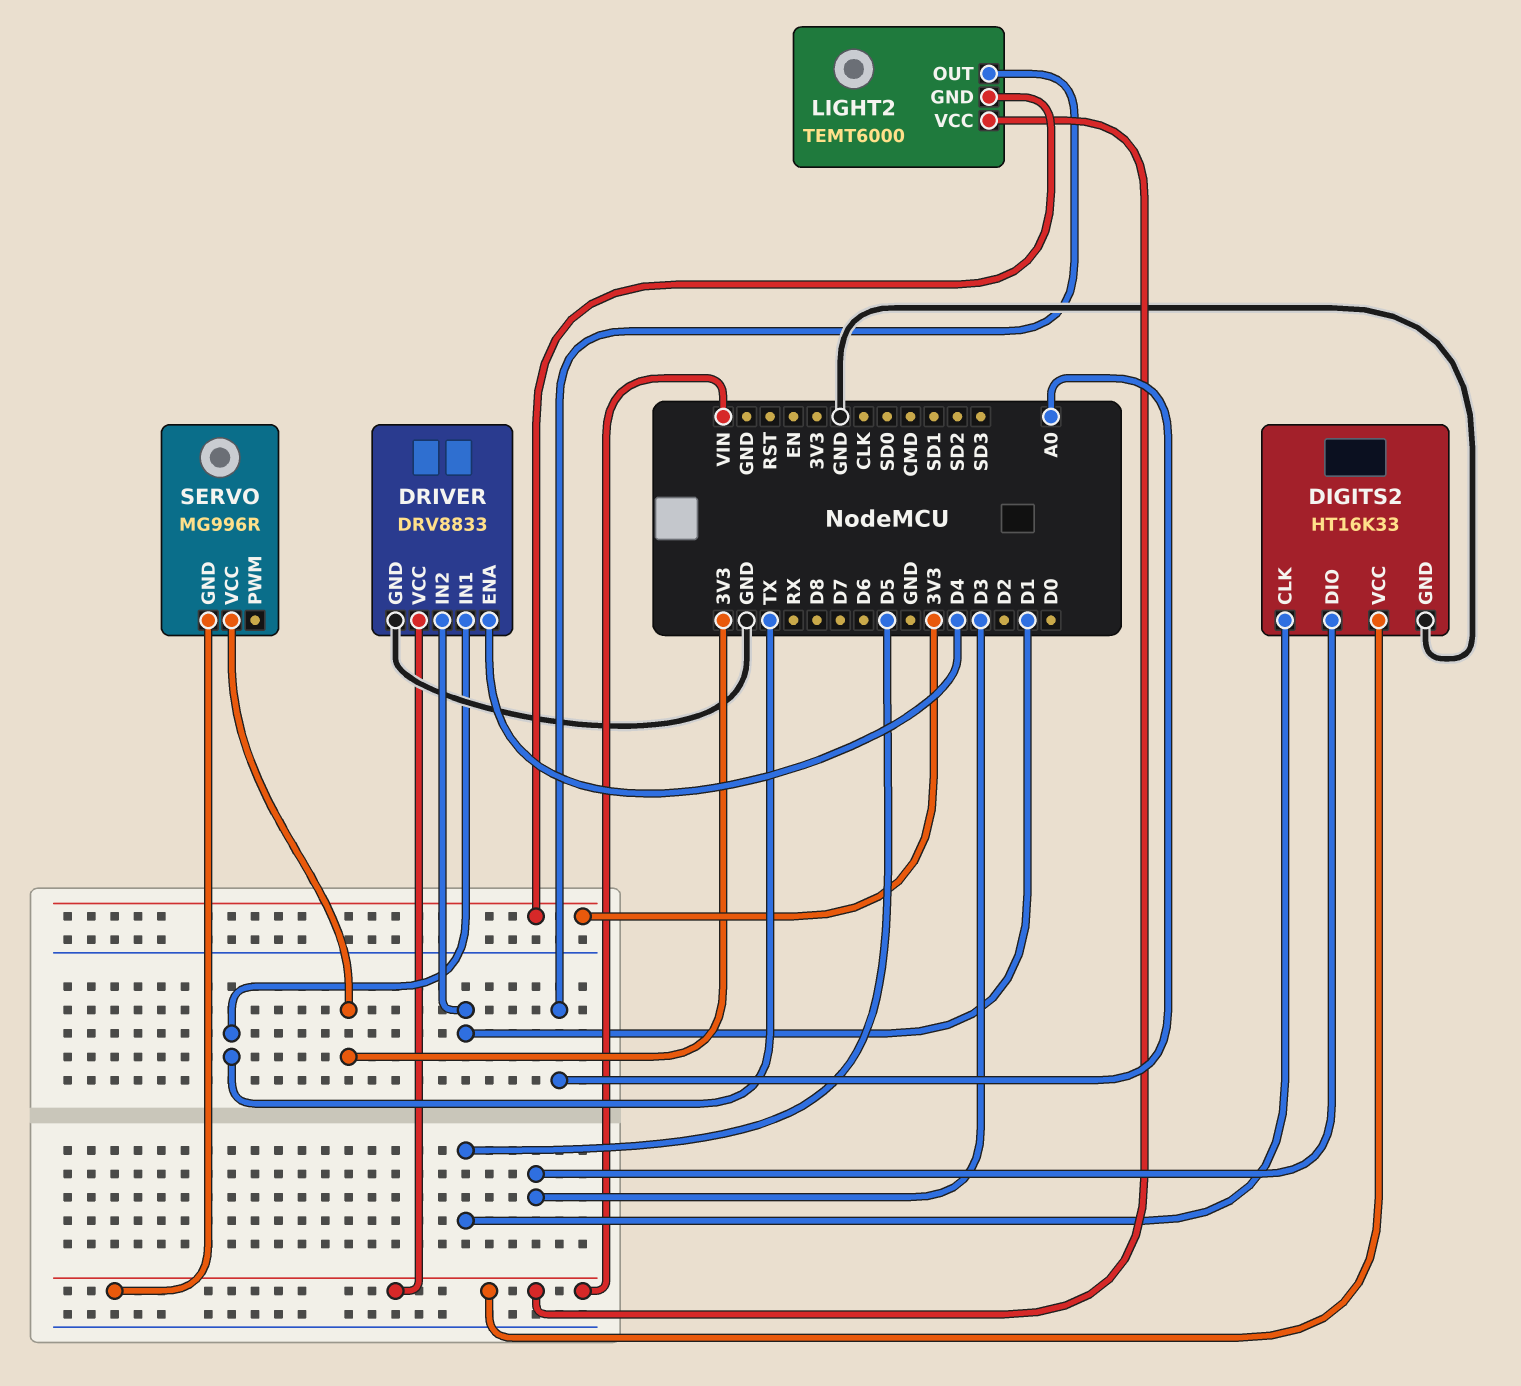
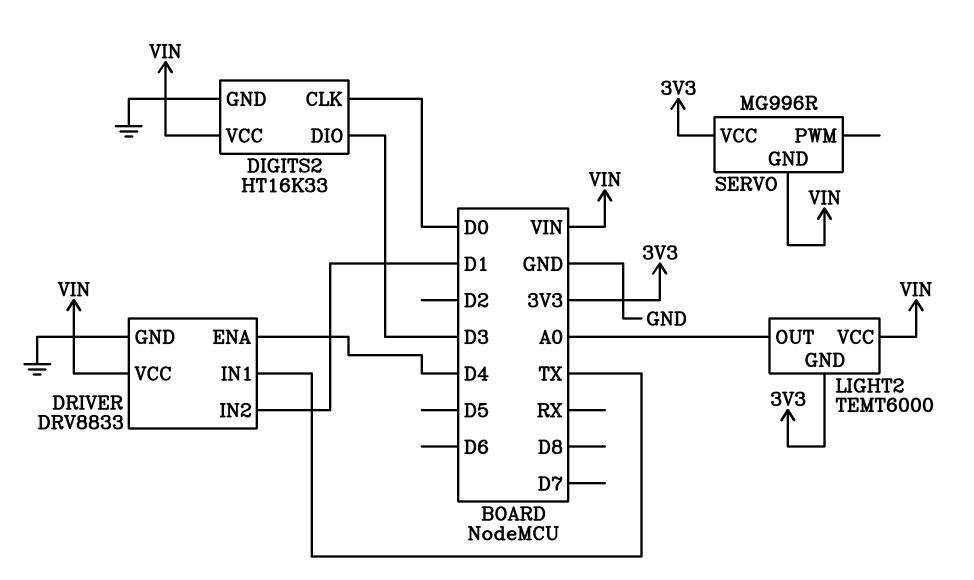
DIGITS2 pin CLK: D5 -> D0

